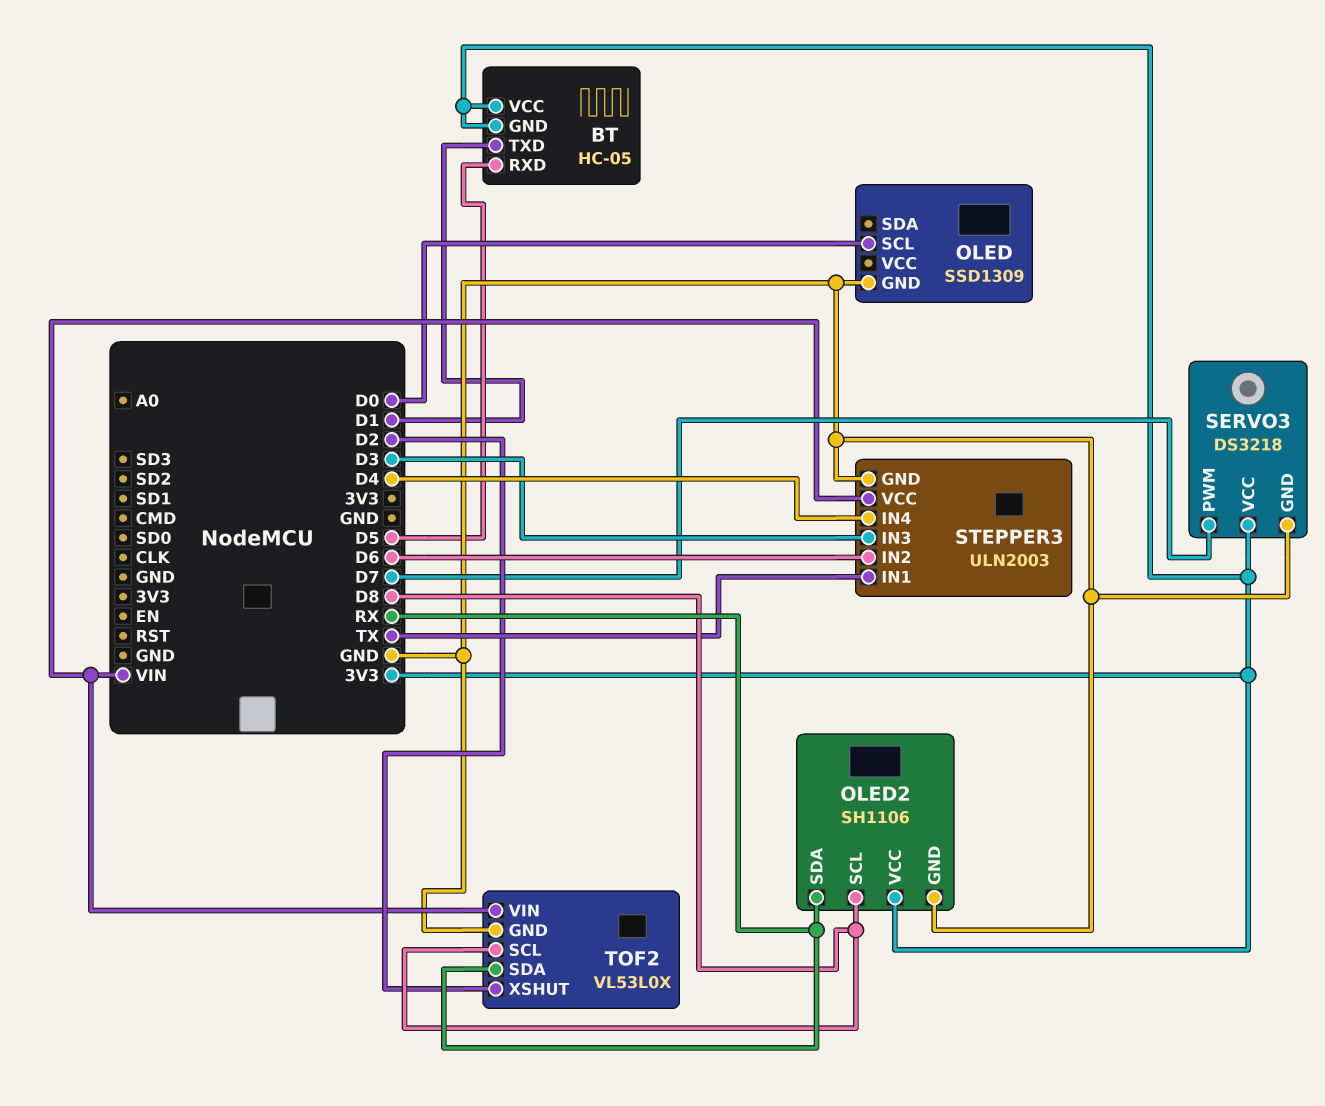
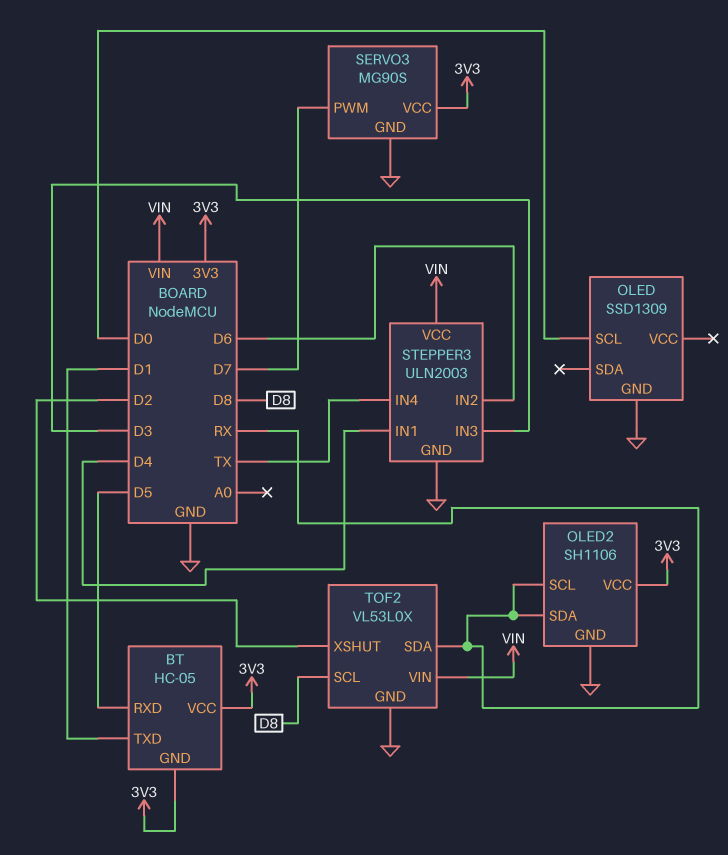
OLED2 pin SCL: D8 -> RX
SERVO3: DS3218 -> MG90S
STEPPER3 pin IN1: TX -> D4
STEPPER3 pin IN4: D4 -> TX

